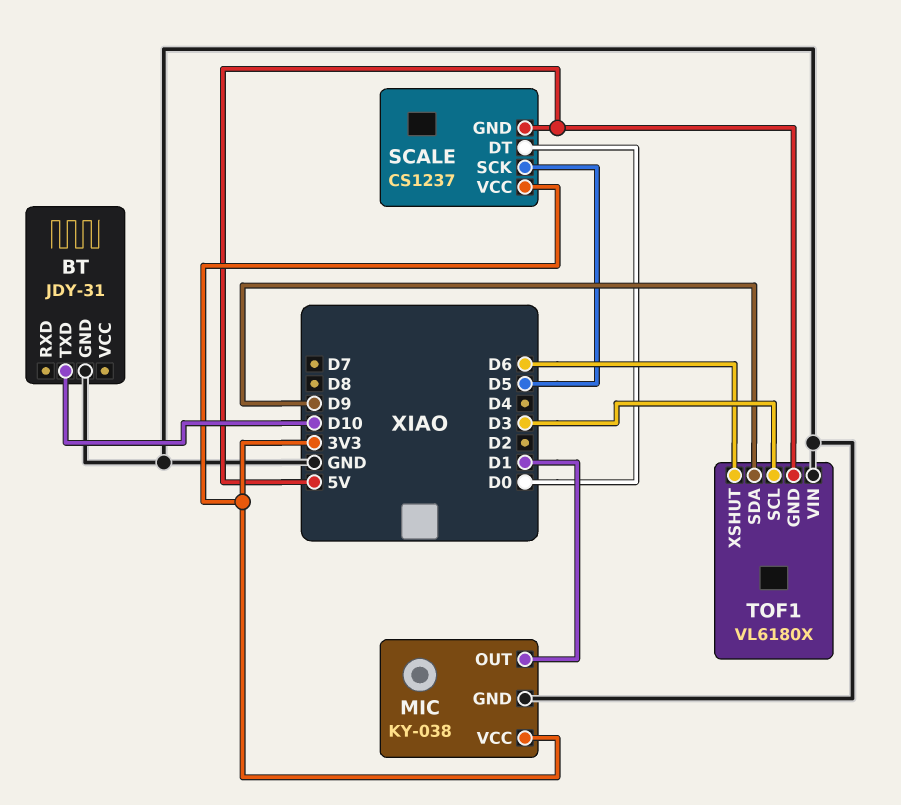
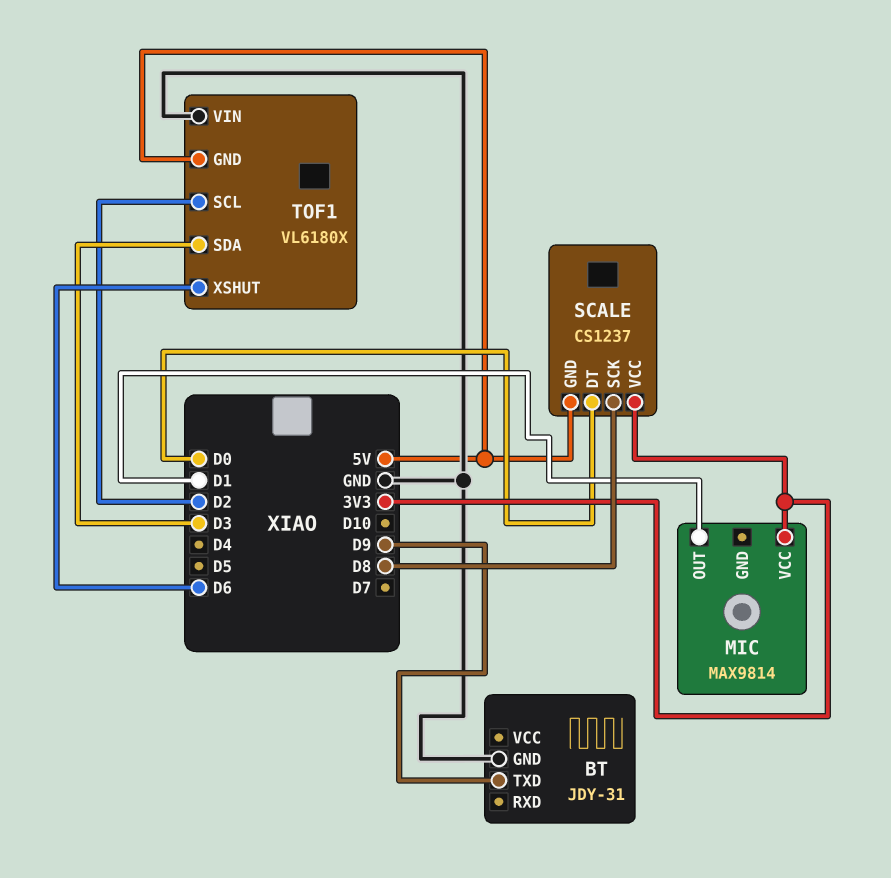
BT pin TXD: D10 -> D9
MIC: KY-038 -> MAX9814
MIC pin GND: GND -> none
SCALE pin SCK: D5 -> D8
TOF1 pin SCL: D3 -> D2
TOF1 pin SDA: D9 -> D3

